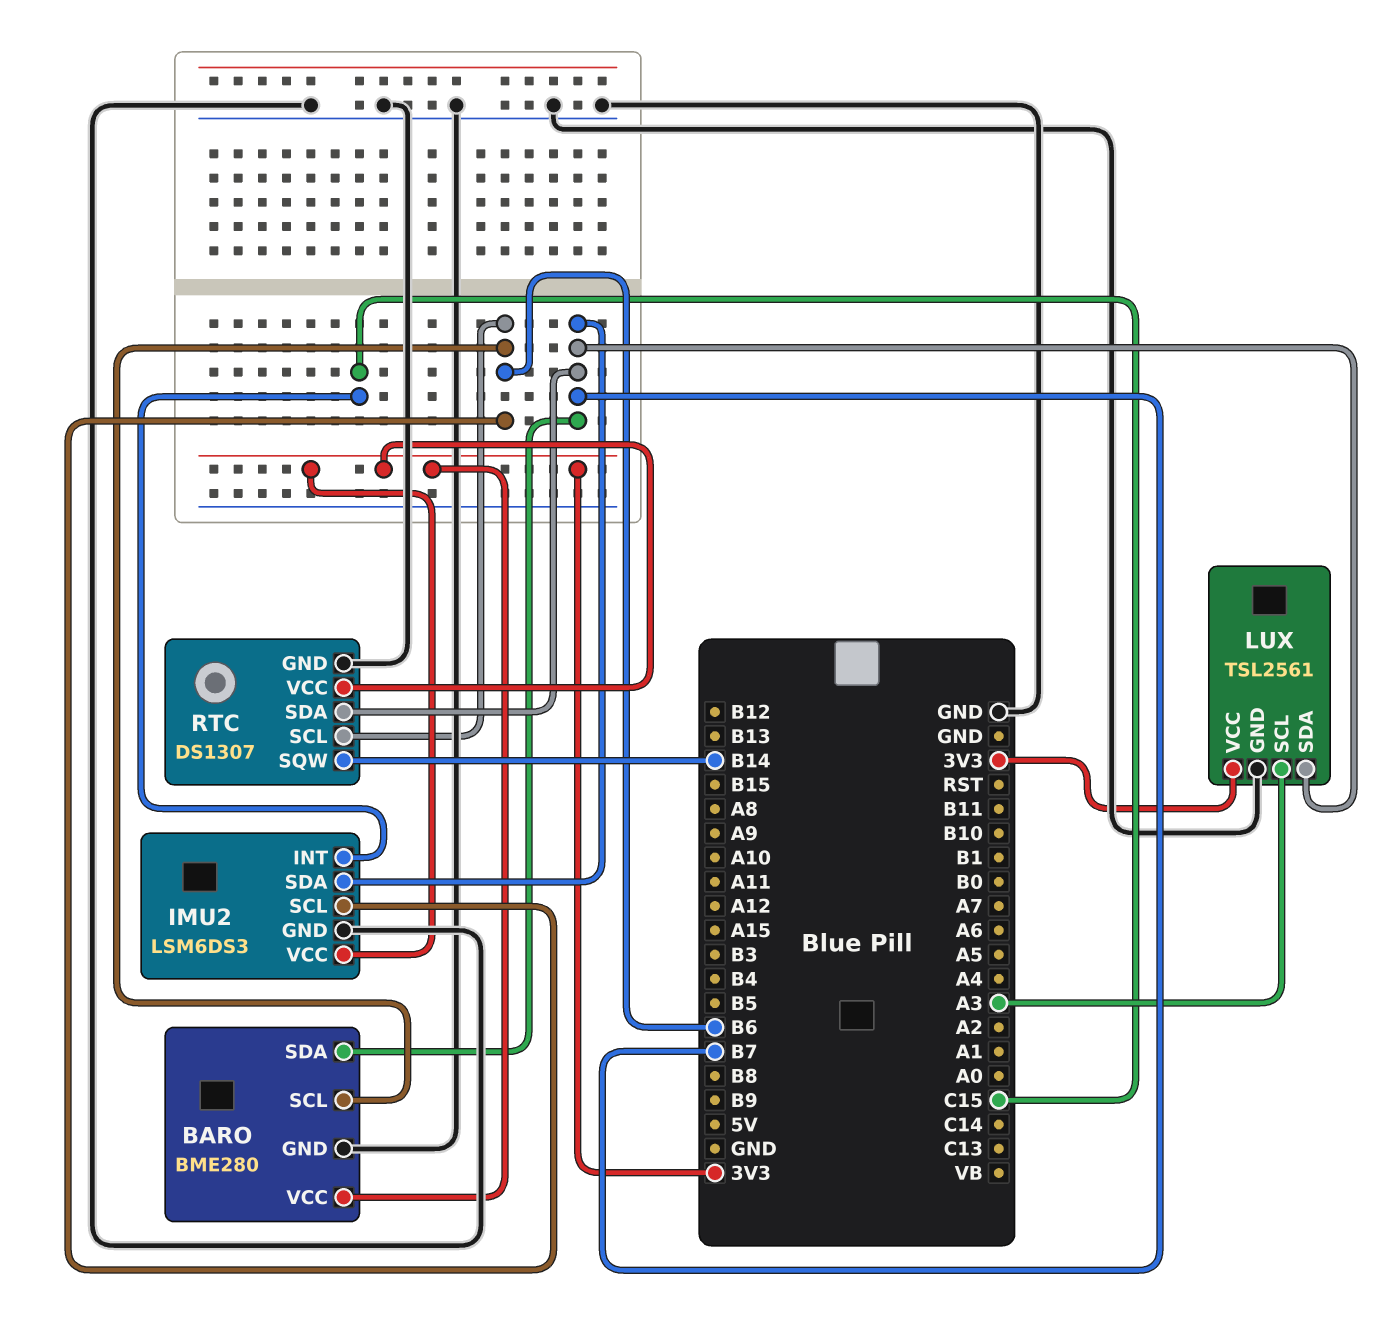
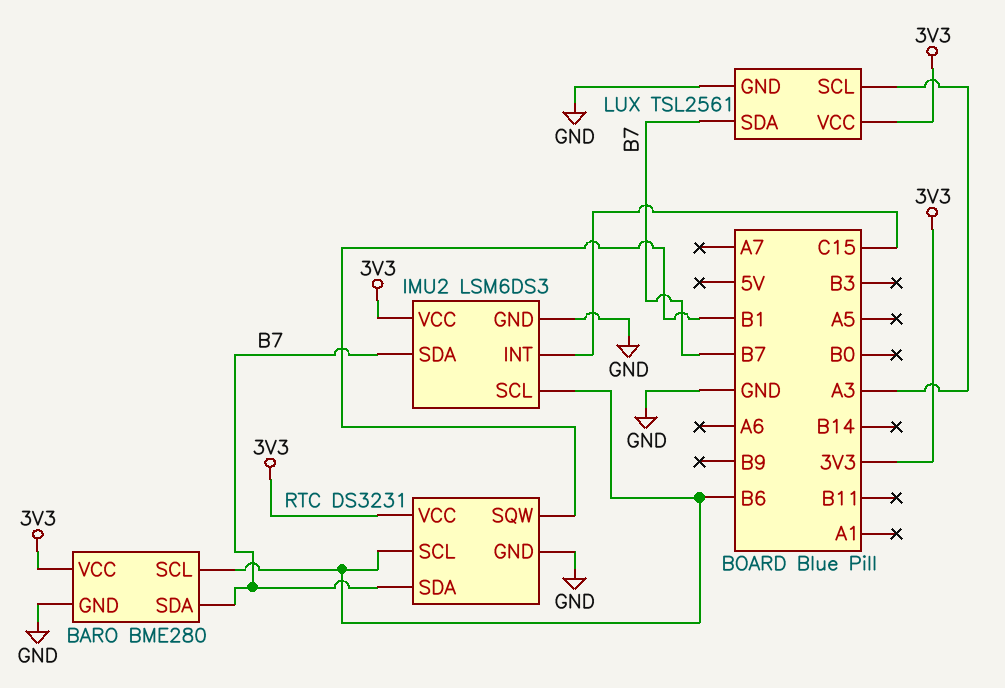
RTC: DS1307 -> DS3231
RTC pin SQW: B14 -> B1

